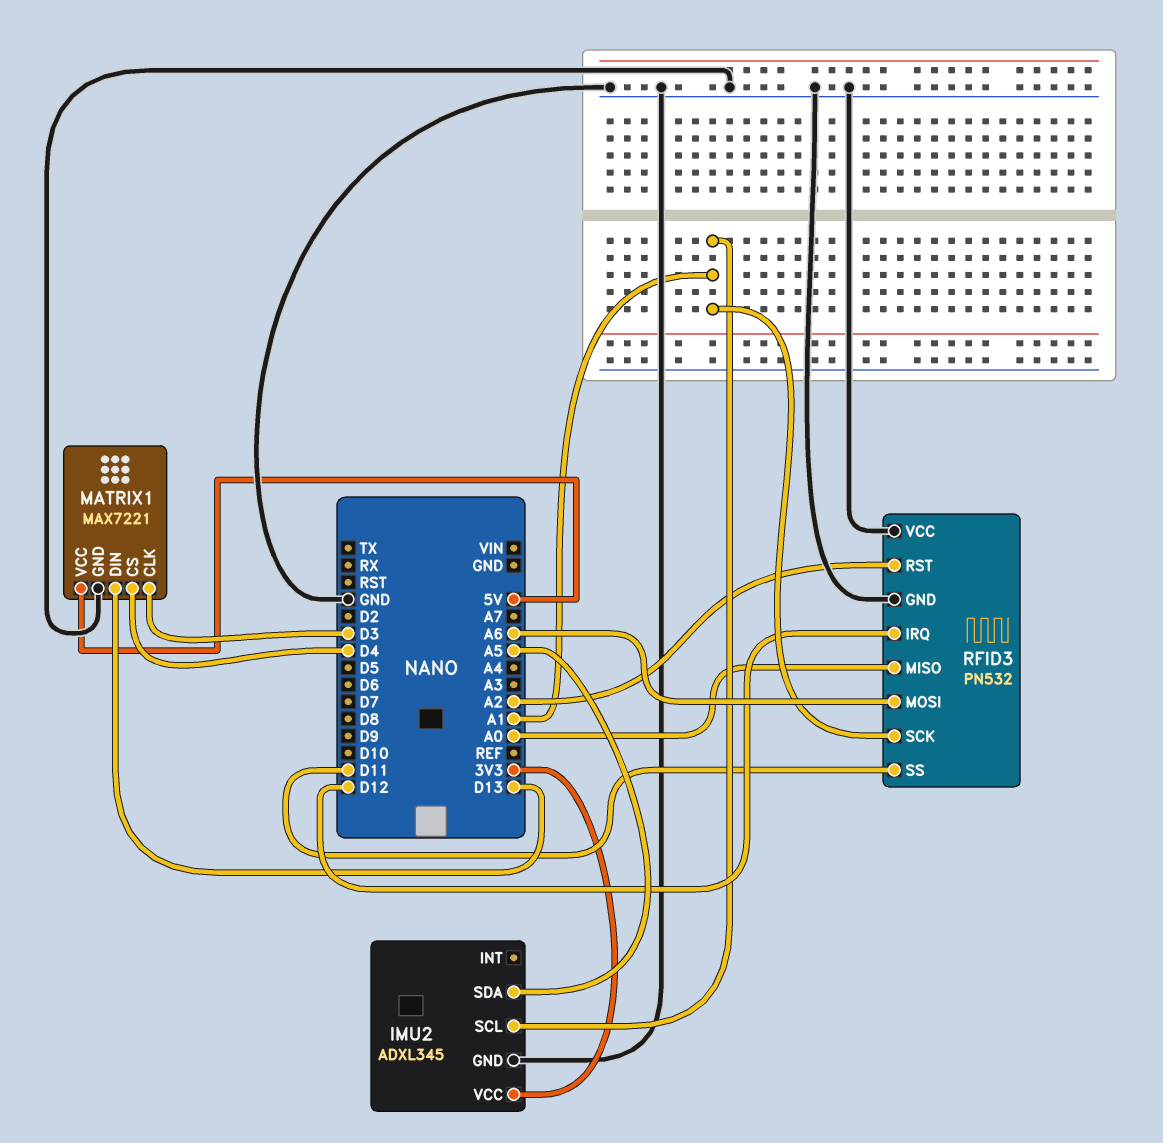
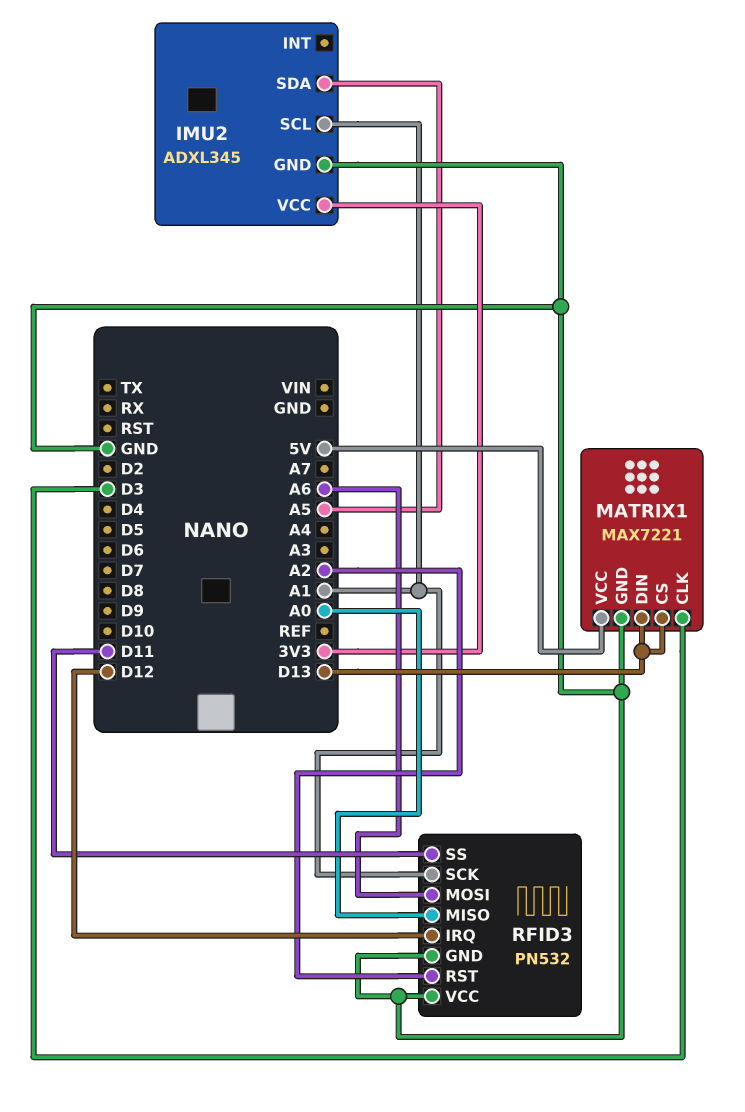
MATRIX1 pin CS: D4 -> D13

